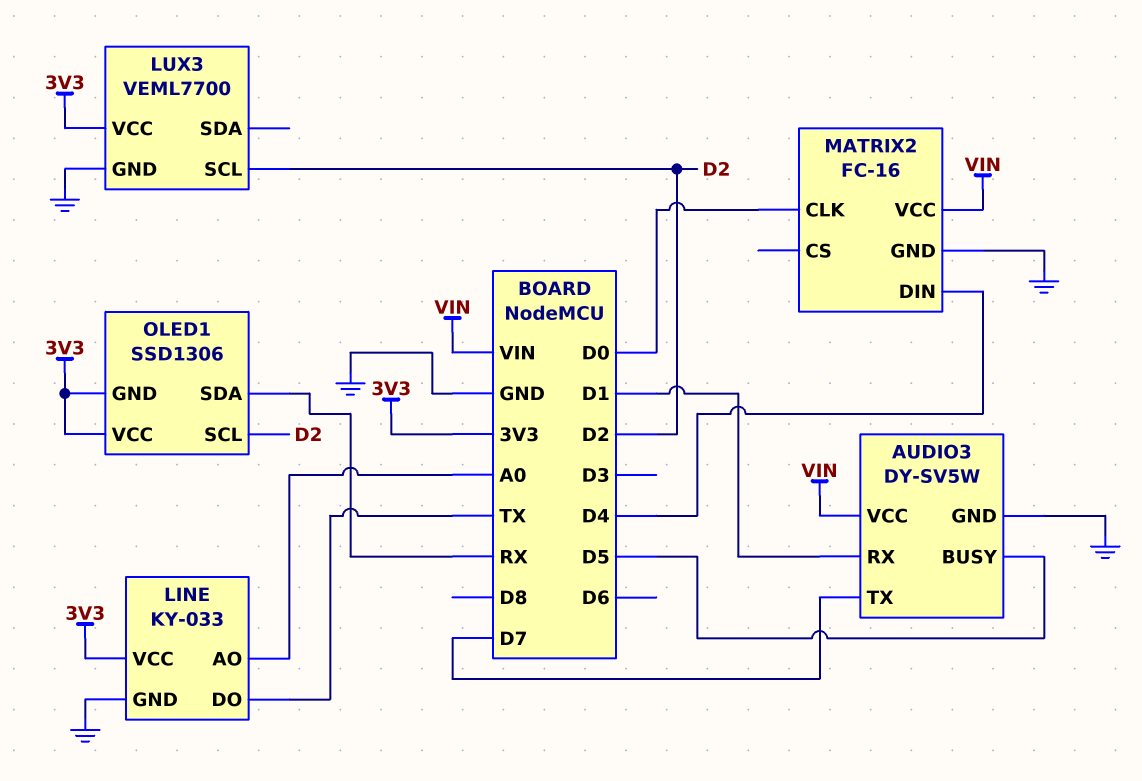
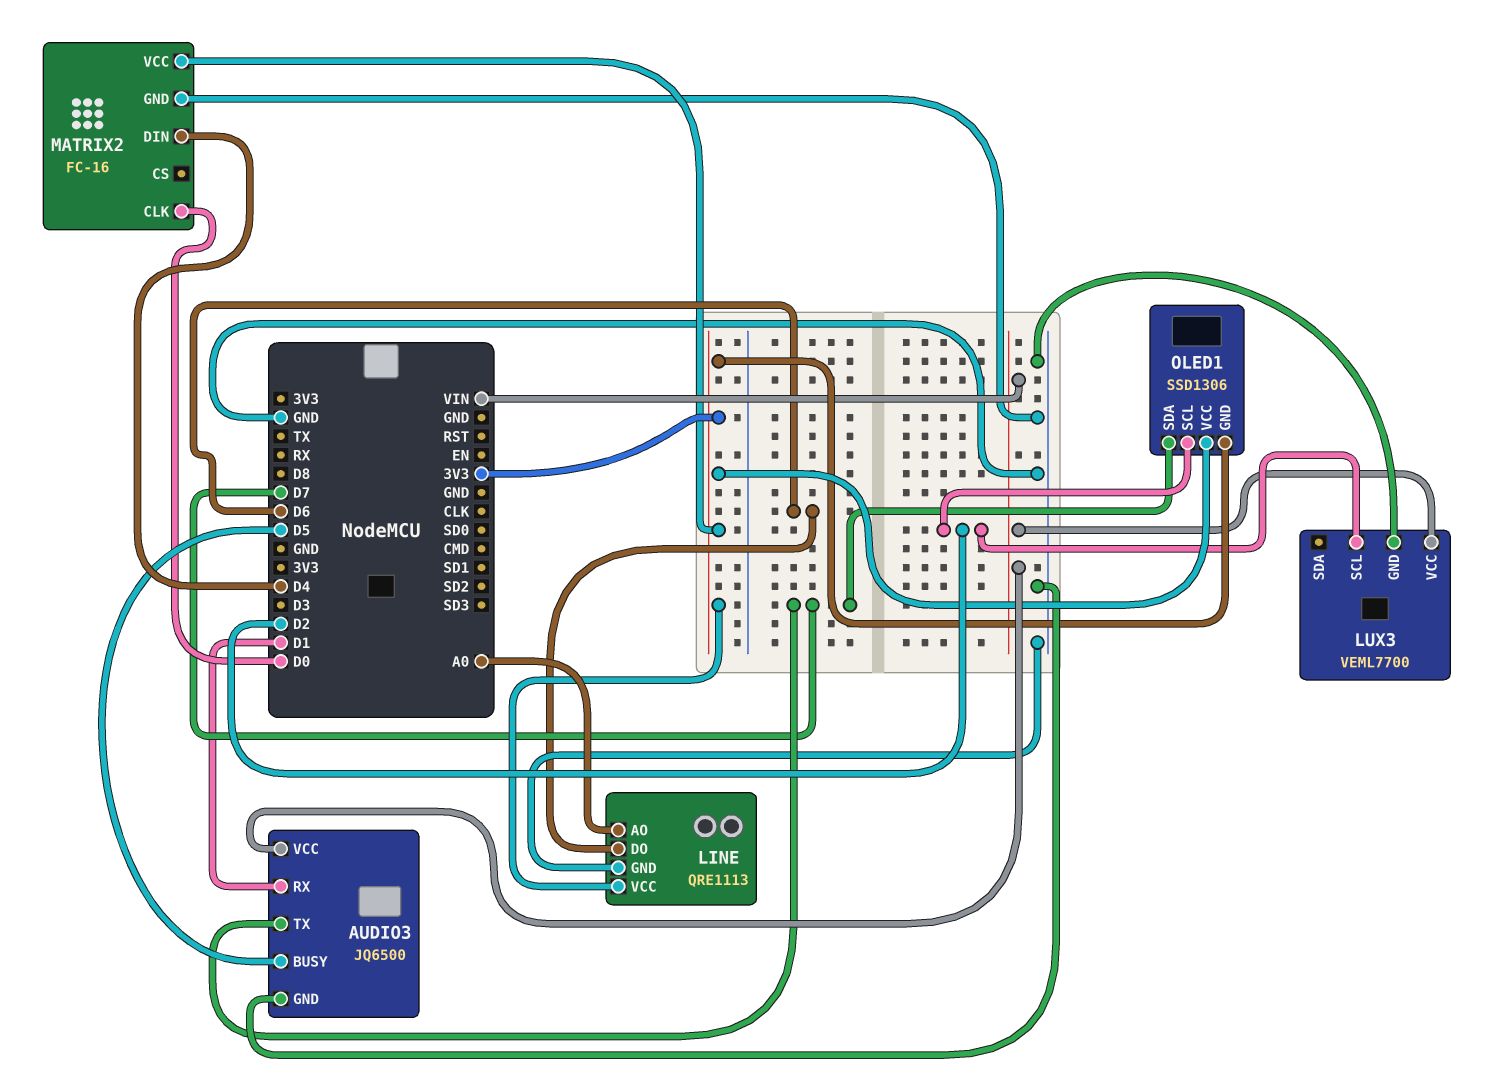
AUDIO3: DY-SV5W -> JQ6500
LINE: KY-033 -> QRE1113
LINE pin DO: TX -> D6
LUX3 pin VCC: 3V3 -> VIN
MATRIX2 pin VCC: VIN -> 3V3
OLED1 pin SDA: RX -> D7

